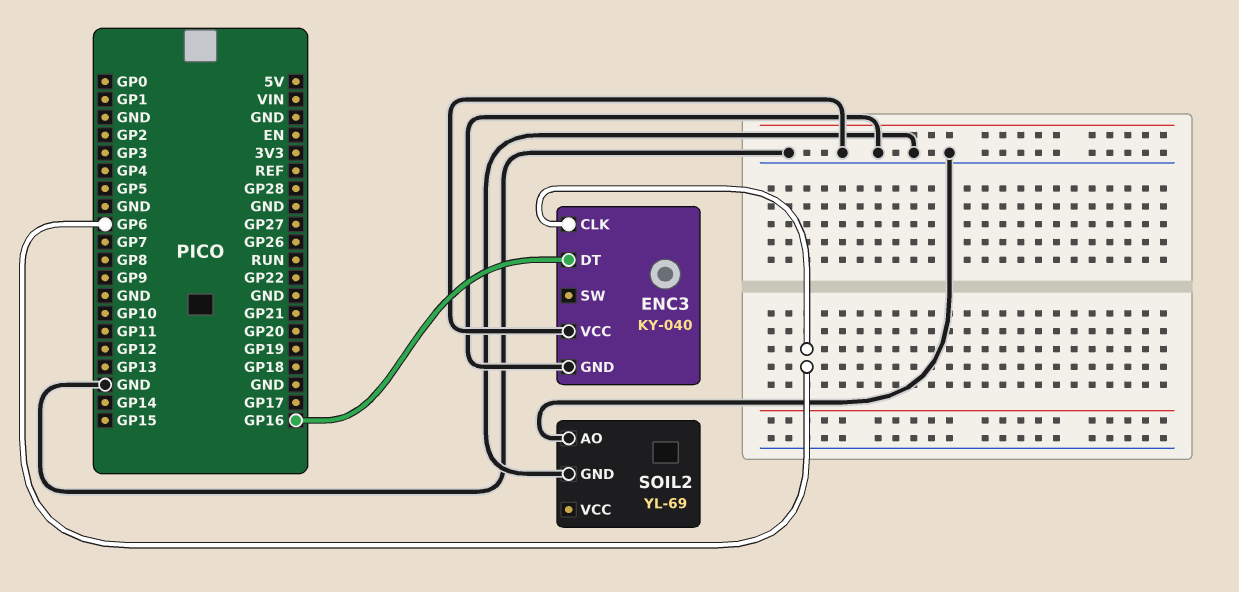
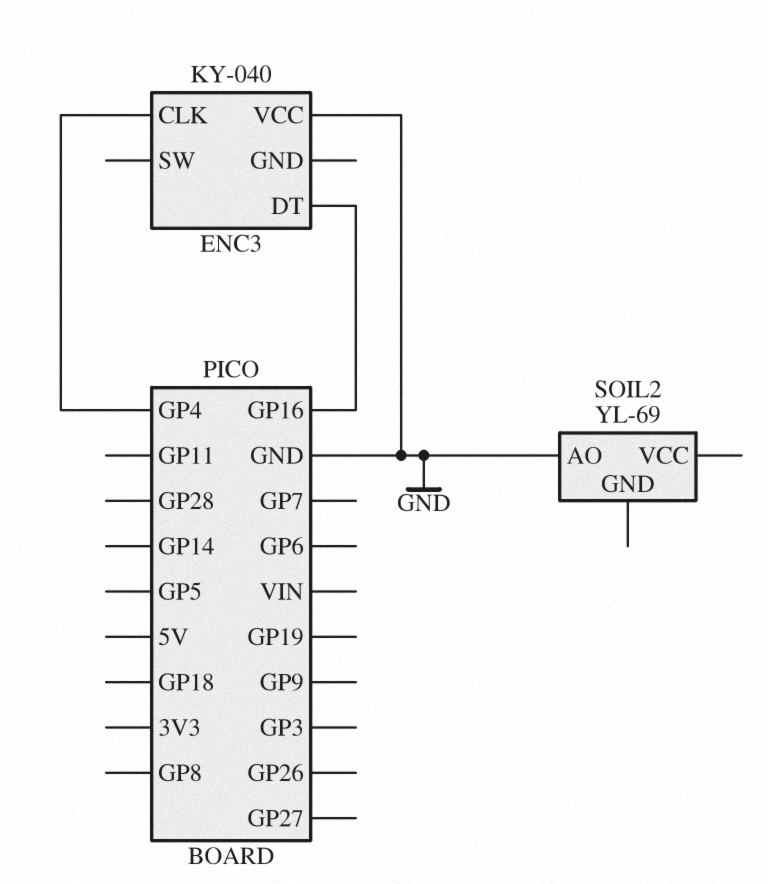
ENC3 pin CLK: GP6 -> GP4
ENC3 pin GND: GND -> none
SOIL2 pin GND: GND -> none

